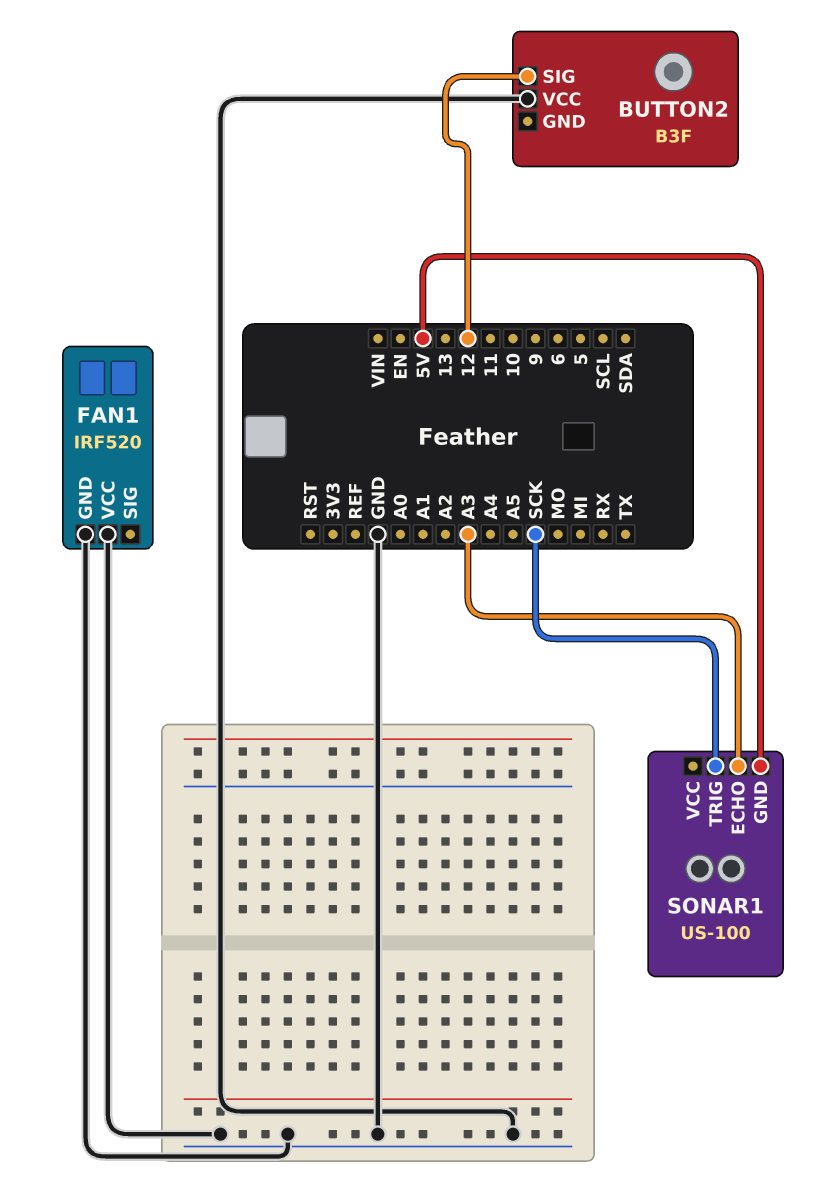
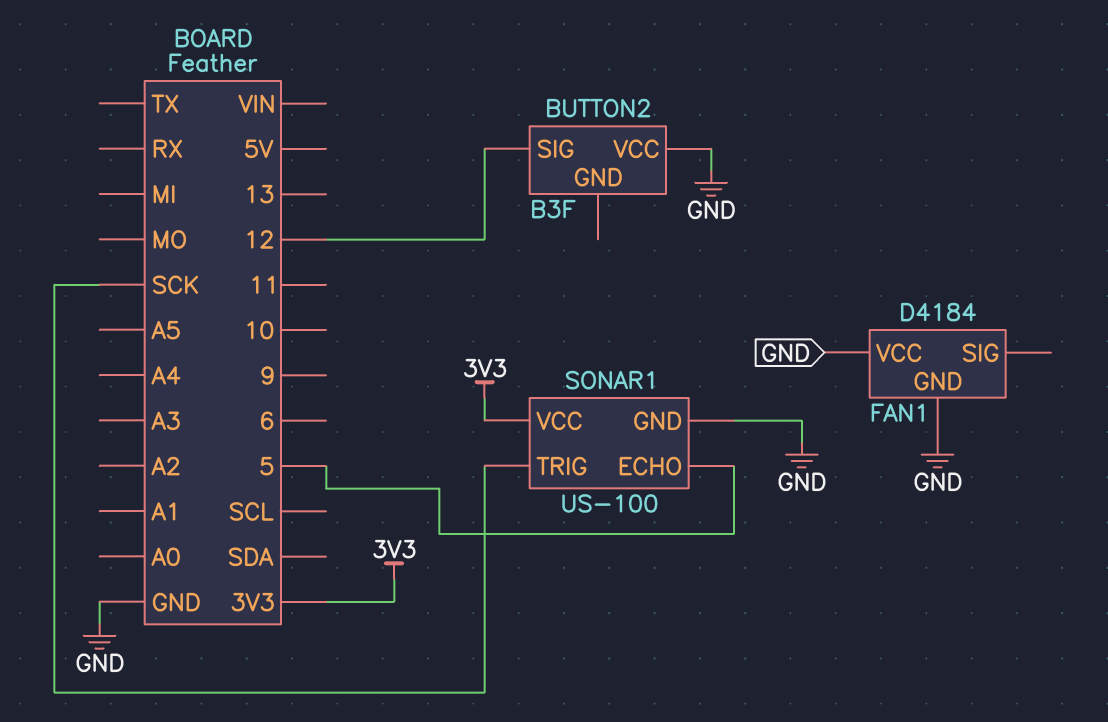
FAN1: IRF520 -> D4184
SONAR1 pin ECHO: A3 -> 5
SONAR1 pin GND: 5V -> GND
SONAR1 pin VCC: none -> 3V3

